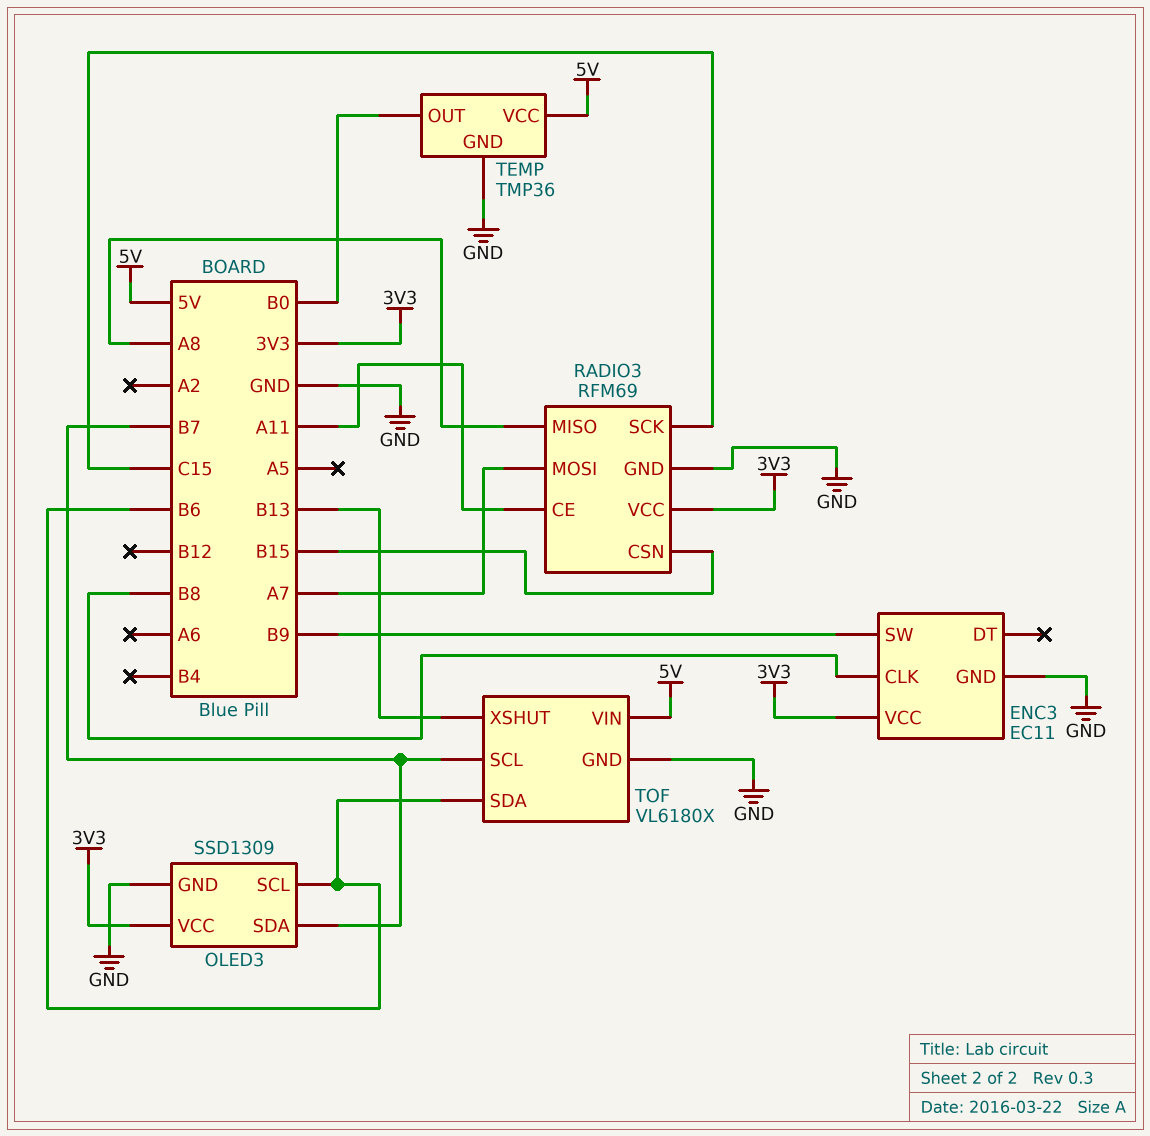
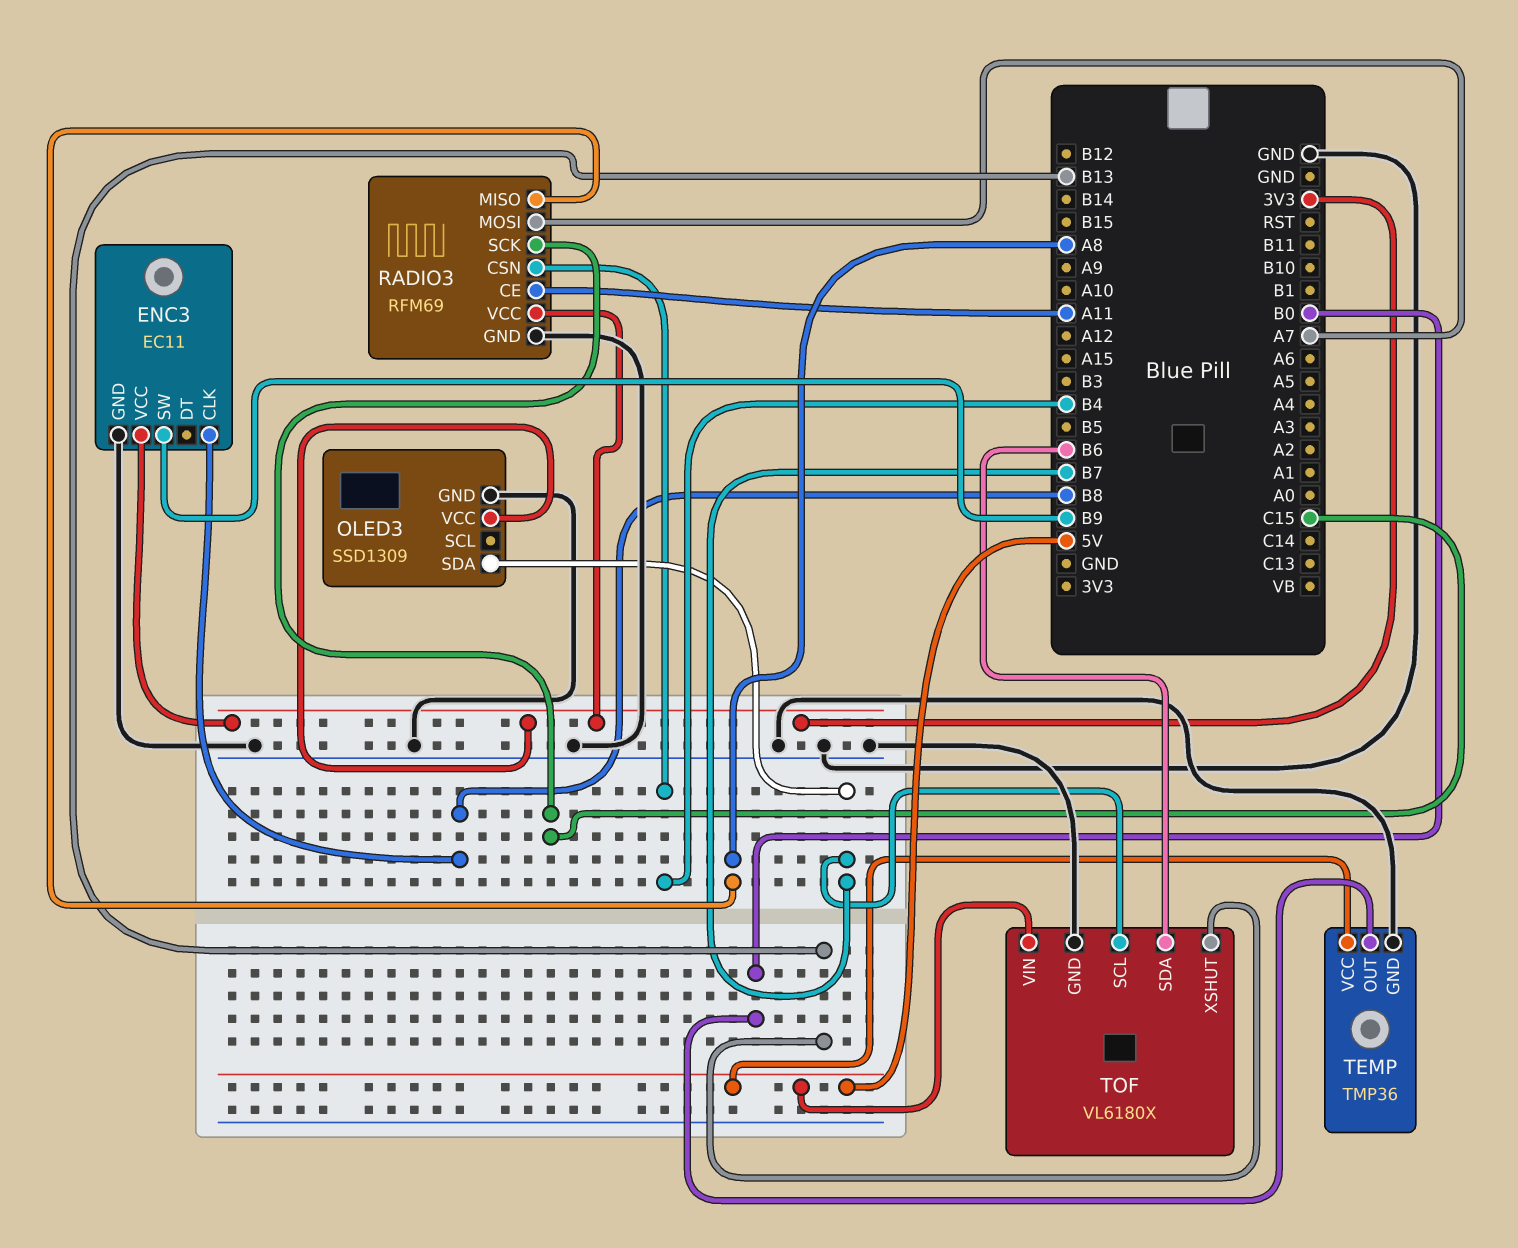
OLED3 pin SCL: B6 -> none
RADIO3 pin CSN: B15 -> B4

